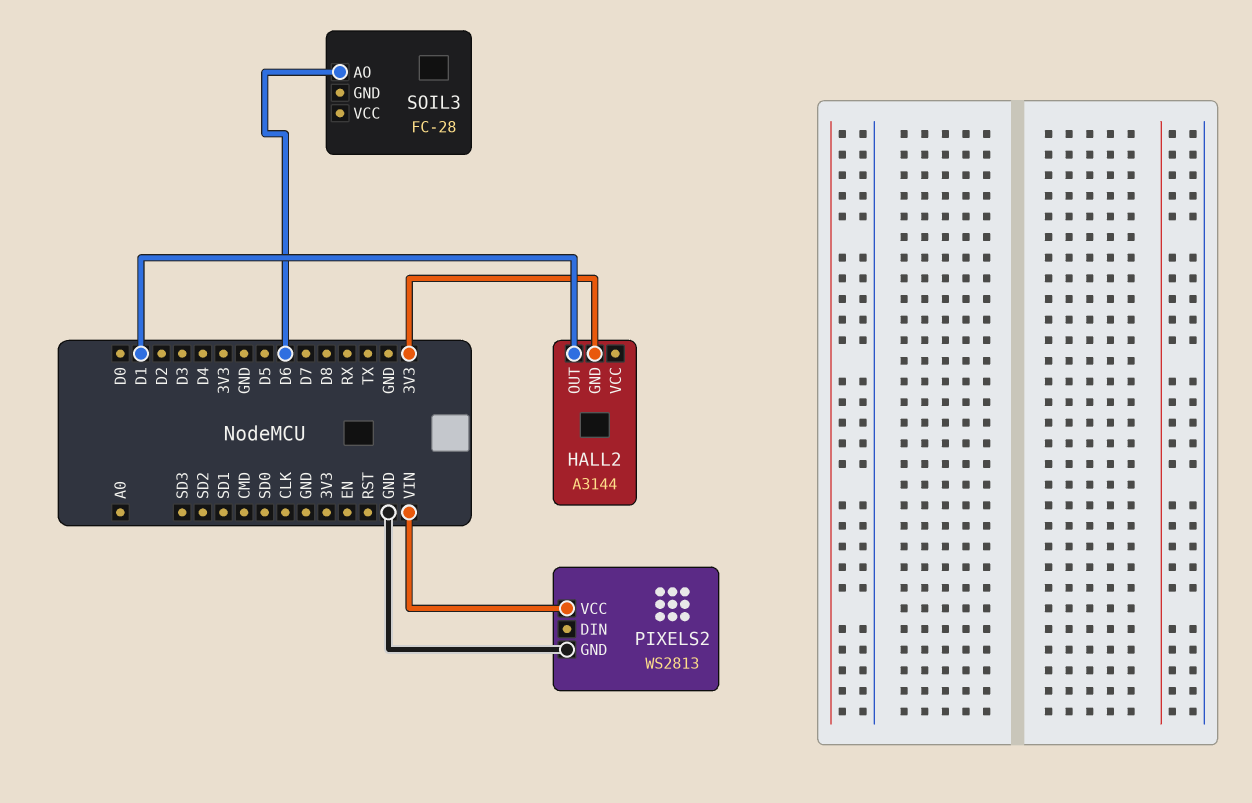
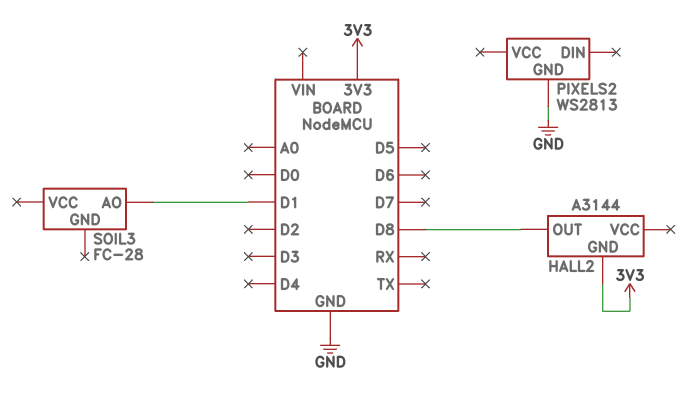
HALL2 pin OUT: D1 -> D8
PIXELS2 pin VCC: VIN -> none
SOIL3 pin AO: D6 -> D1

